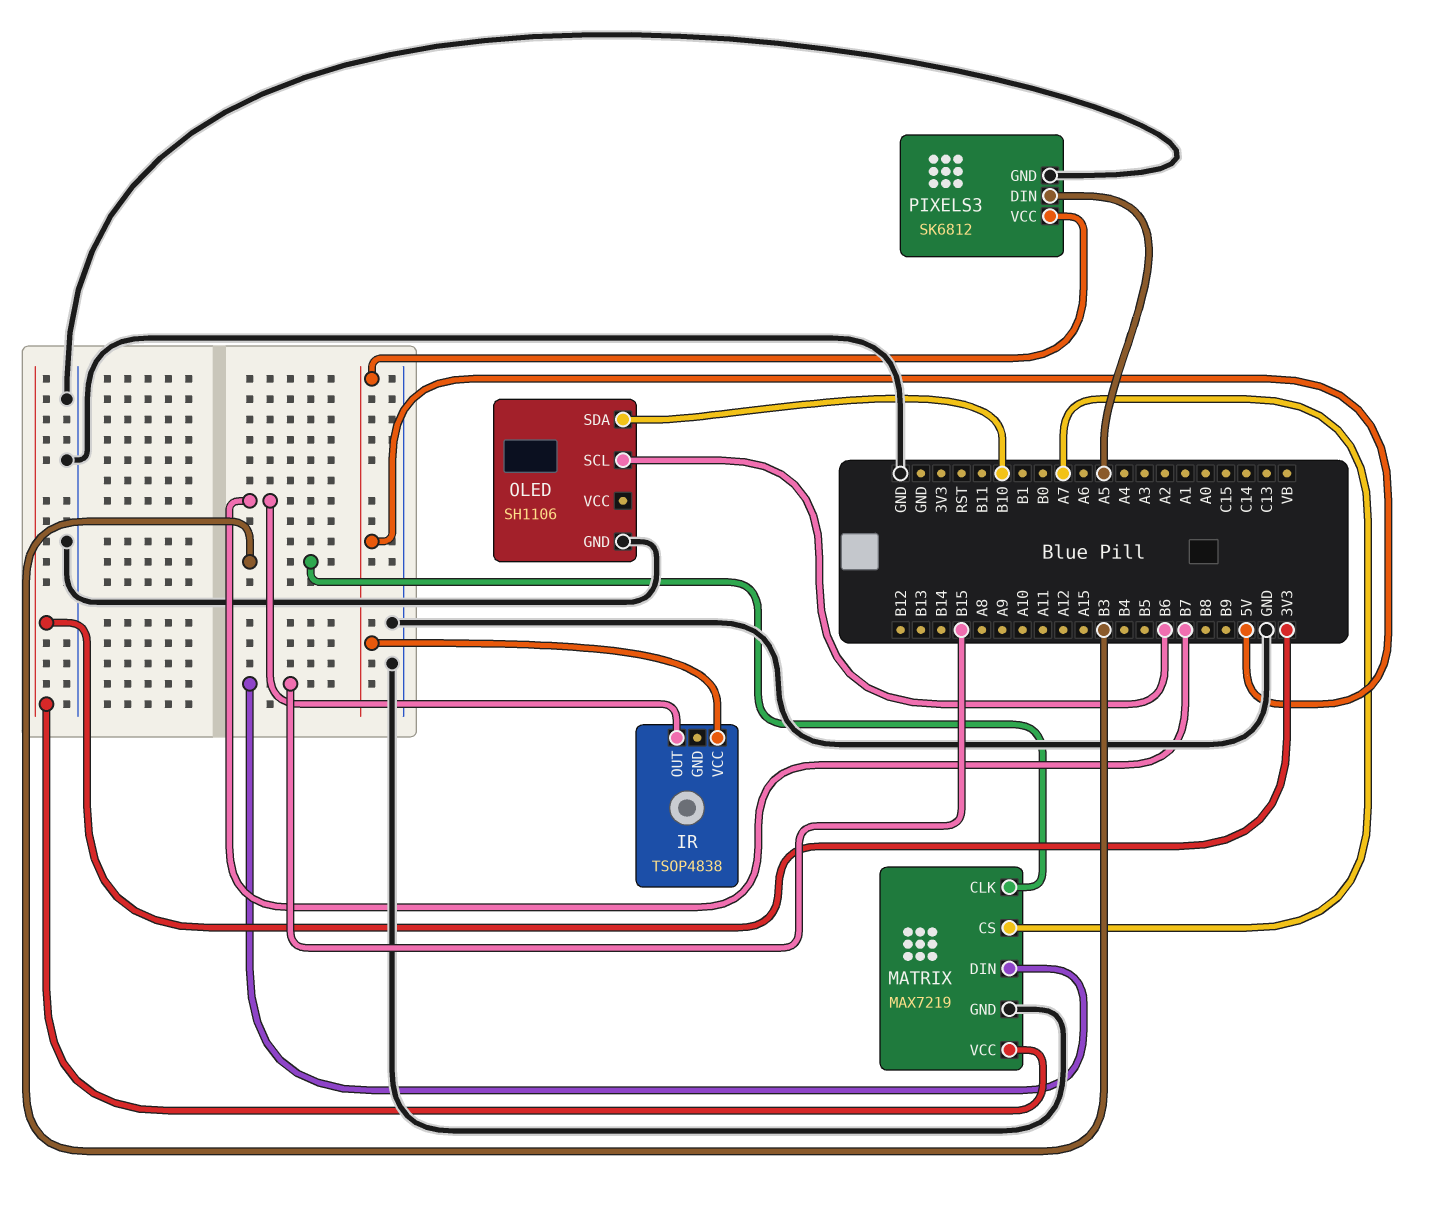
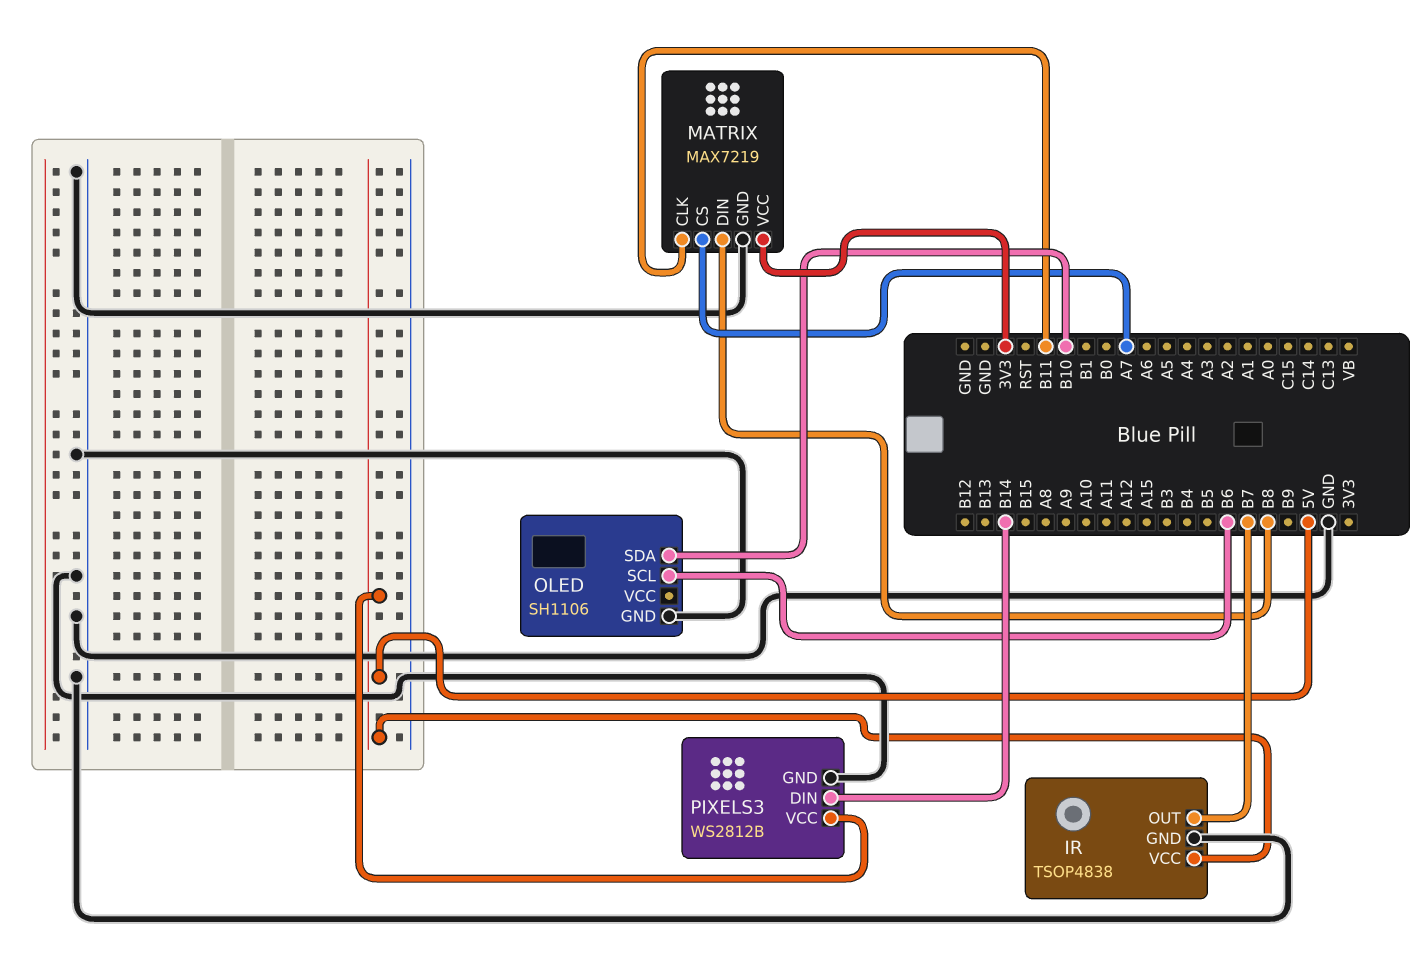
IR pin GND: none -> GND
MATRIX pin CLK: B3 -> B11
MATRIX pin DIN: B15 -> B8
PIXELS3: SK6812 -> WS2812B
PIXELS3 pin DIN: A5 -> B14

